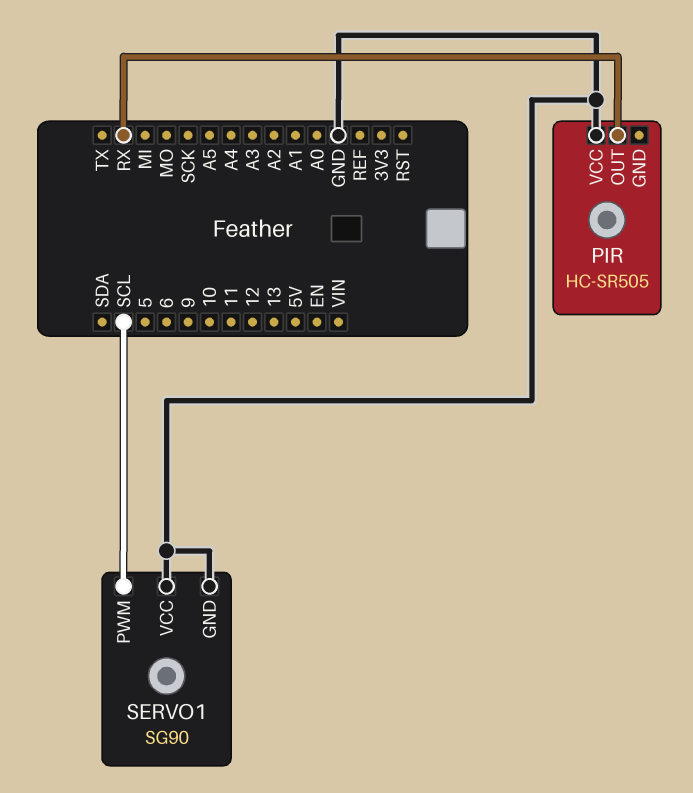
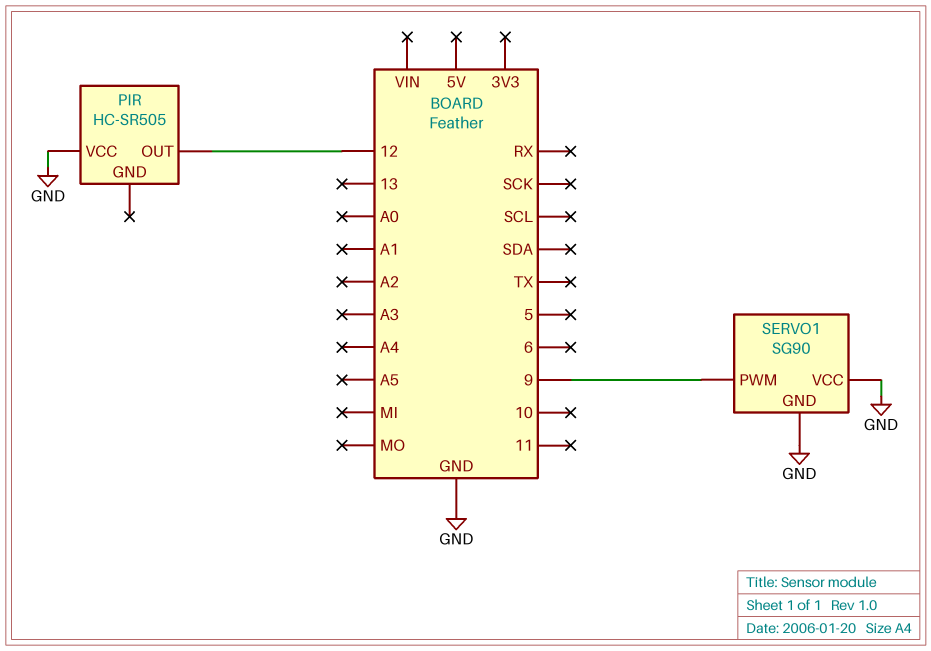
PIR pin OUT: RX -> 12
SERVO1 pin PWM: SCL -> 9

